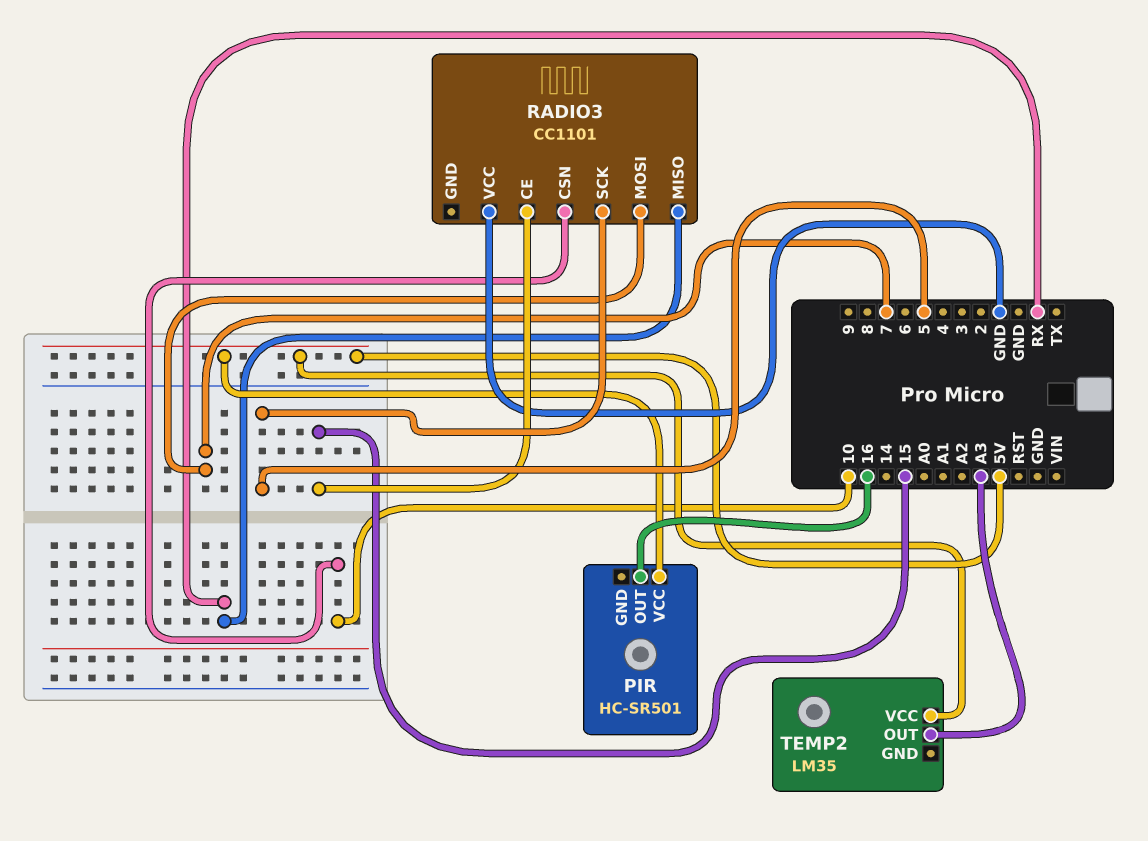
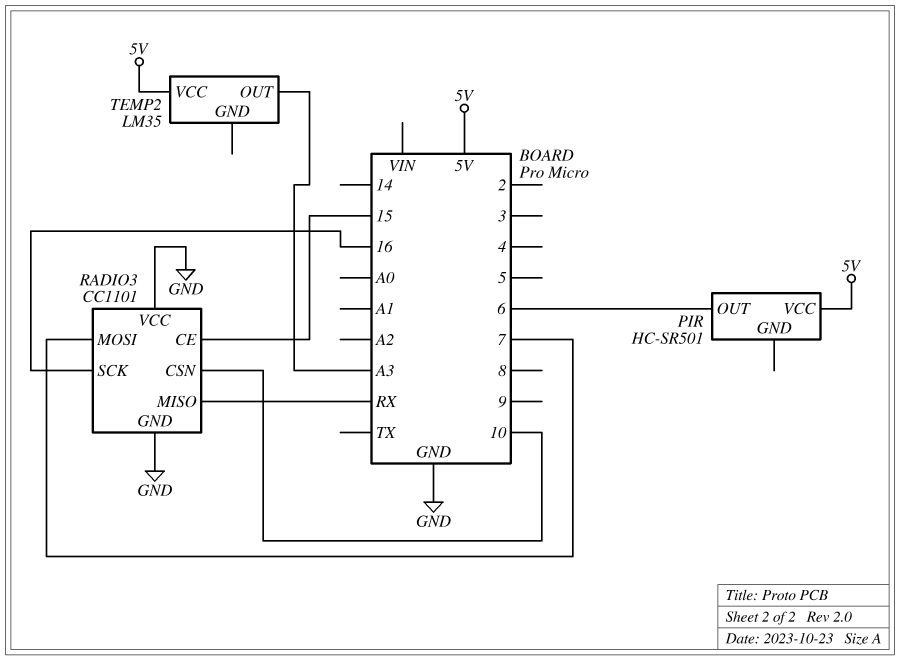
PIR pin OUT: 16 -> 6
RADIO3 pin GND: none -> GND
RADIO3 pin SCK: 5 -> 16

